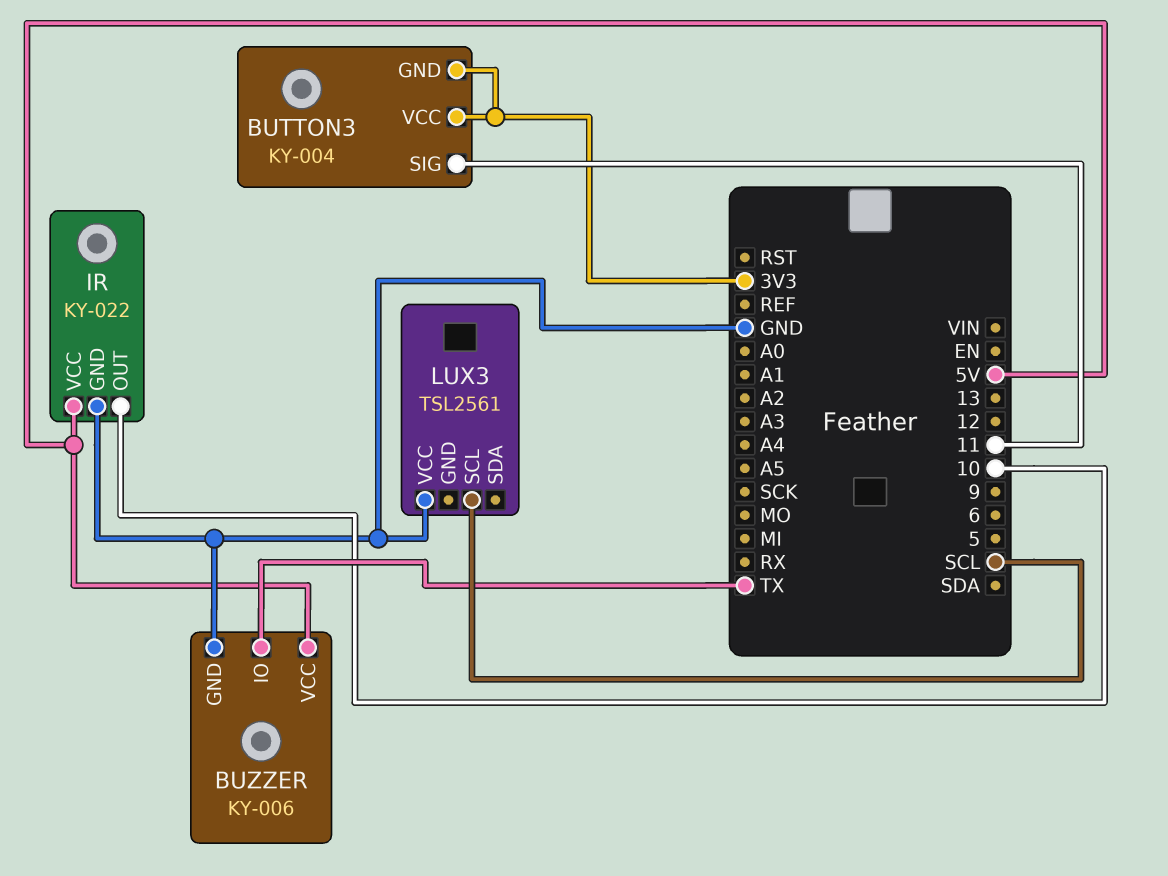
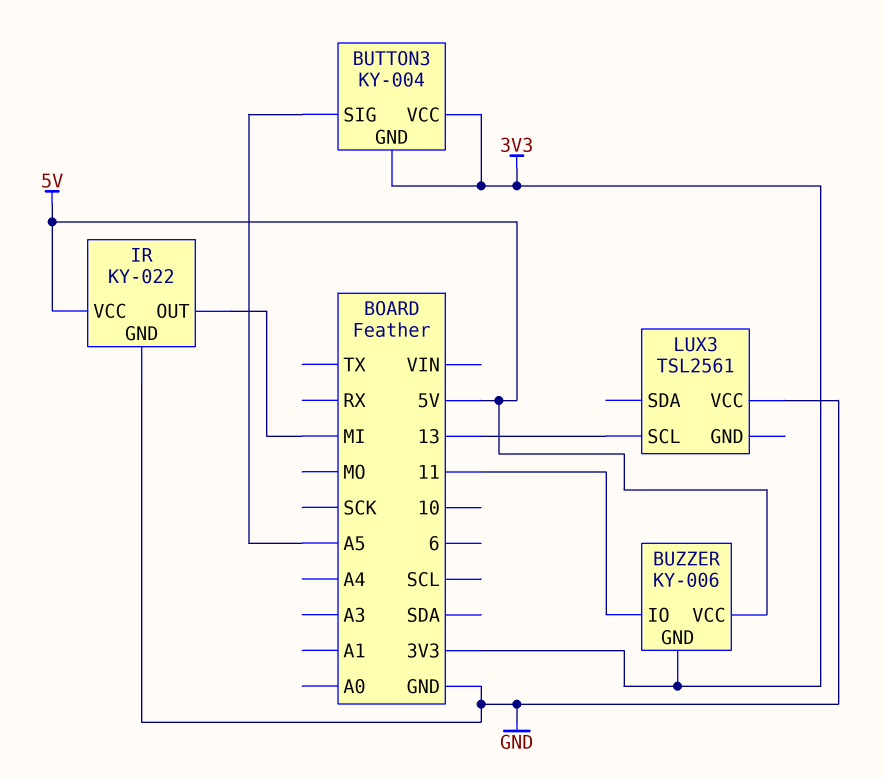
BUTTON3 pin SIG: 11 -> A5
BUZZER pin GND: GND -> 3V3
BUZZER pin IO: TX -> 11
IR pin OUT: 10 -> MI
LUX3 pin SCL: SCL -> 13

